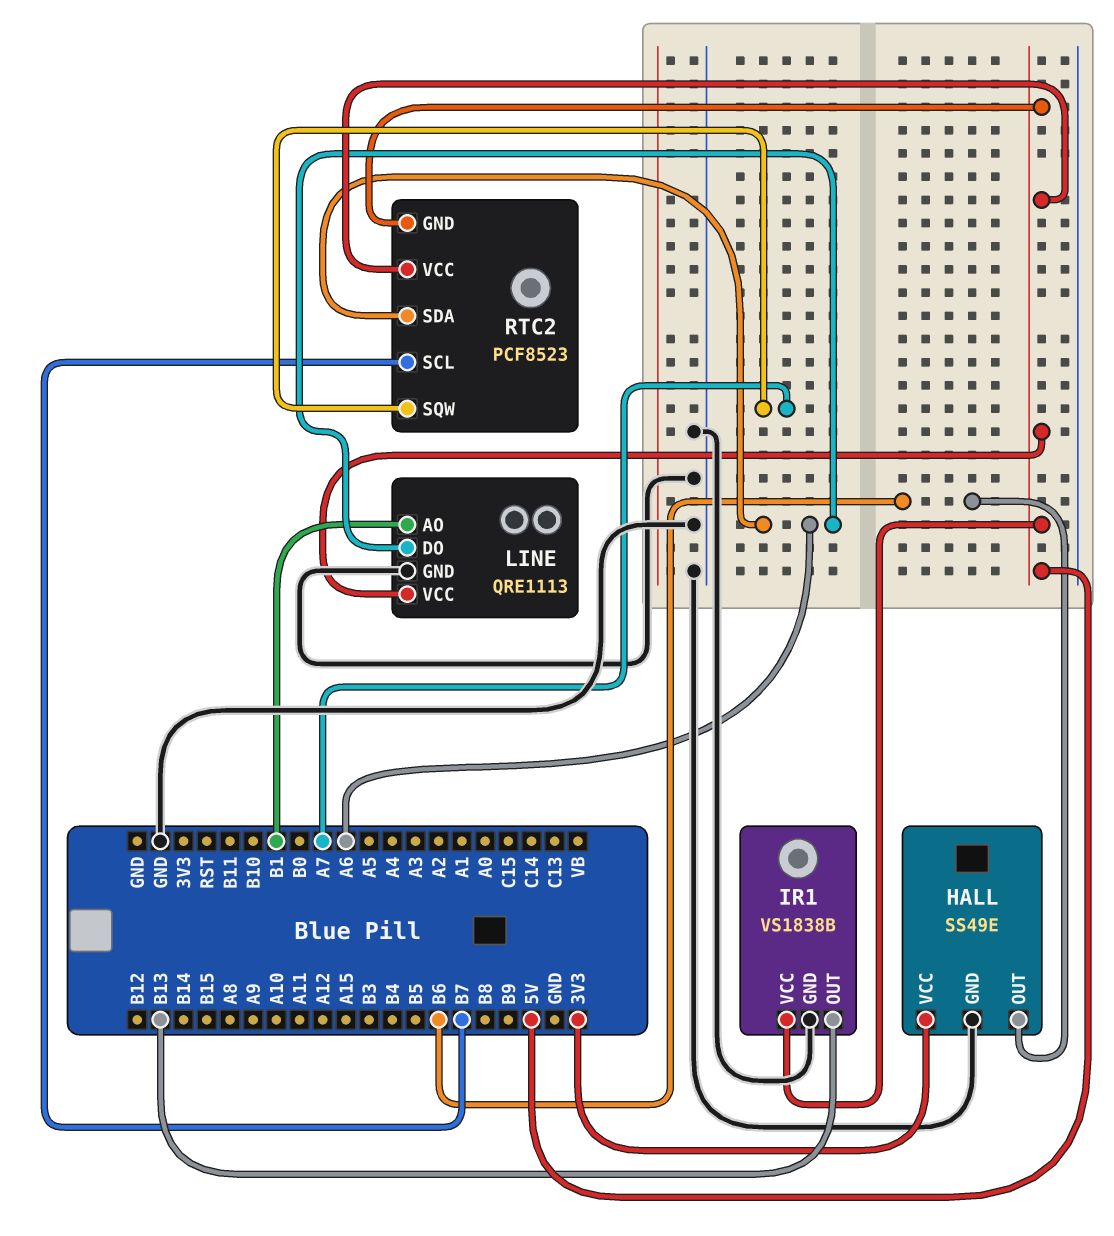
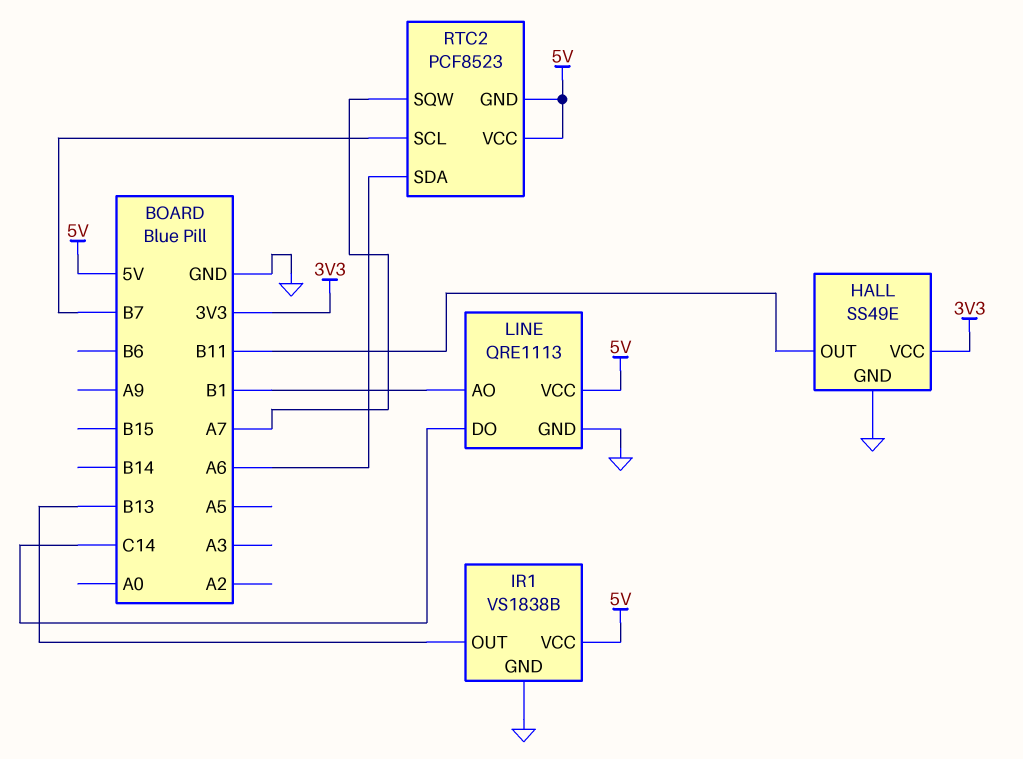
HALL pin OUT: B6 -> B11
LINE pin DO: A6 -> C14

